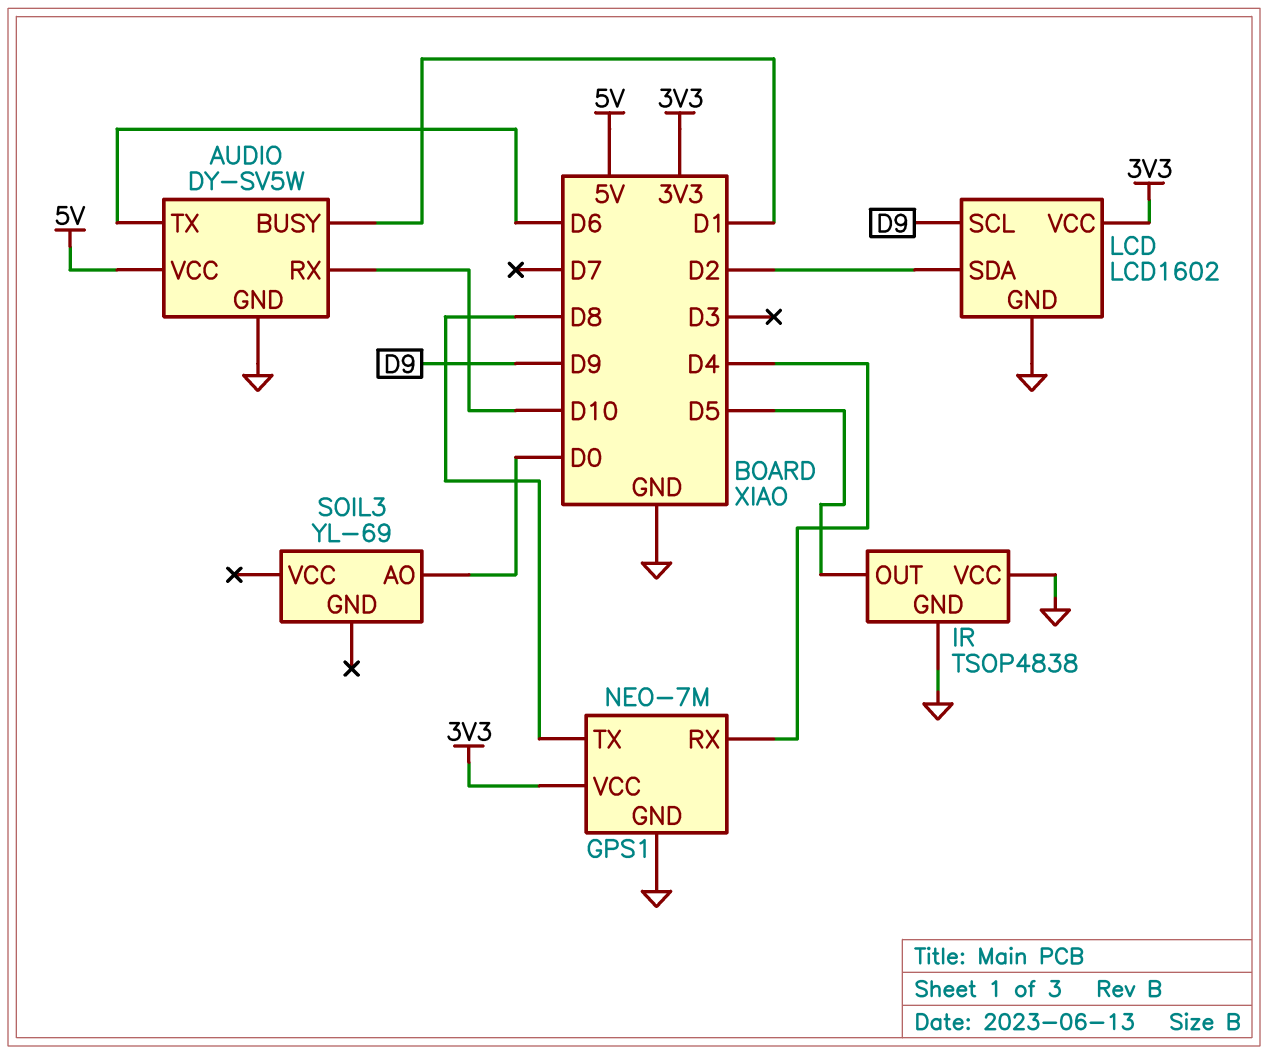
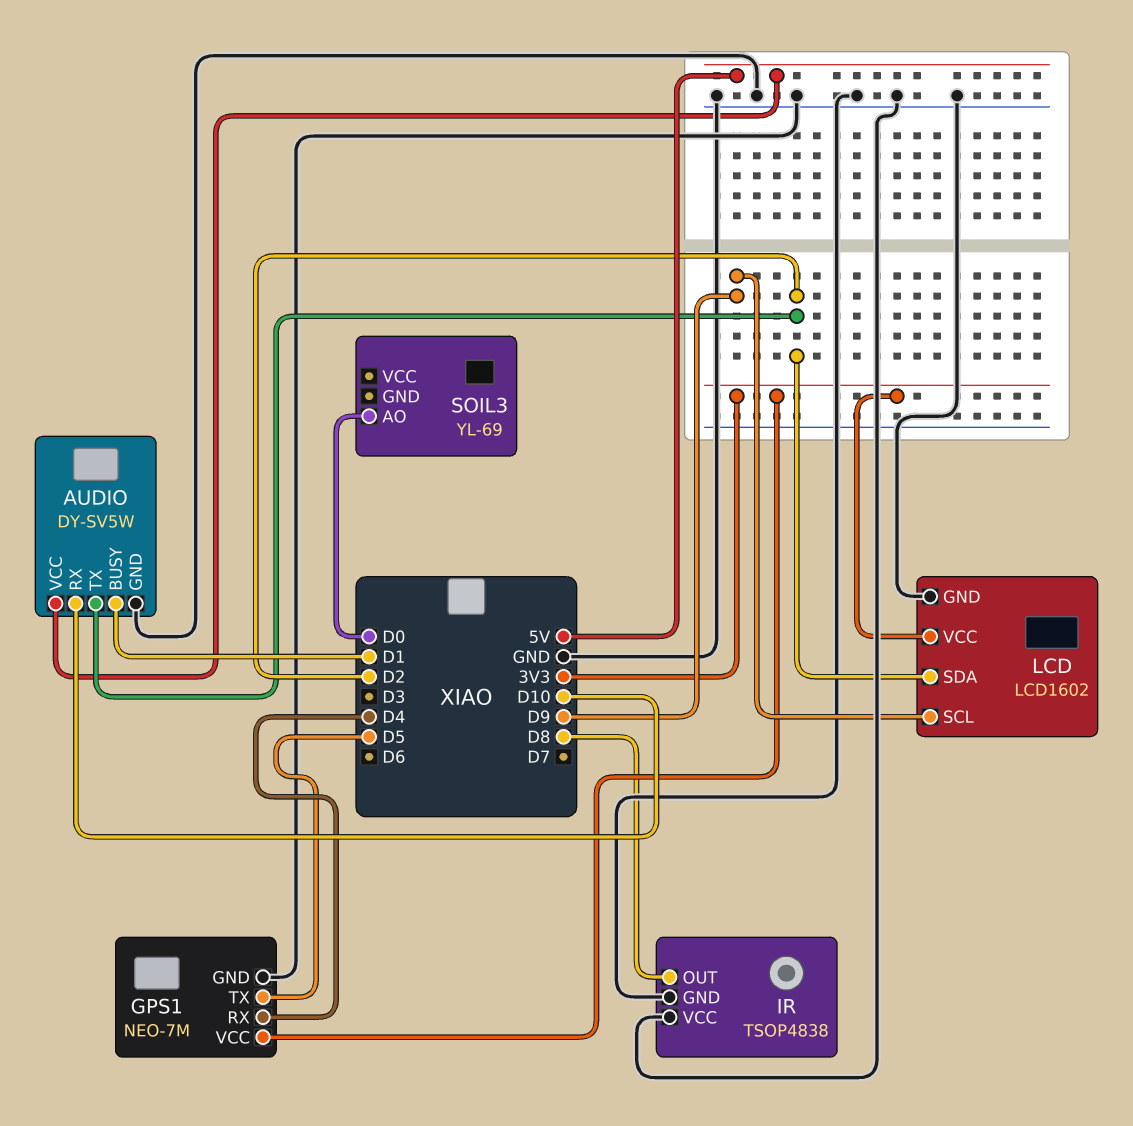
AUDIO pin TX: D6 -> D2
GPS1 pin TX: D8 -> D5
IR pin OUT: D5 -> D8

